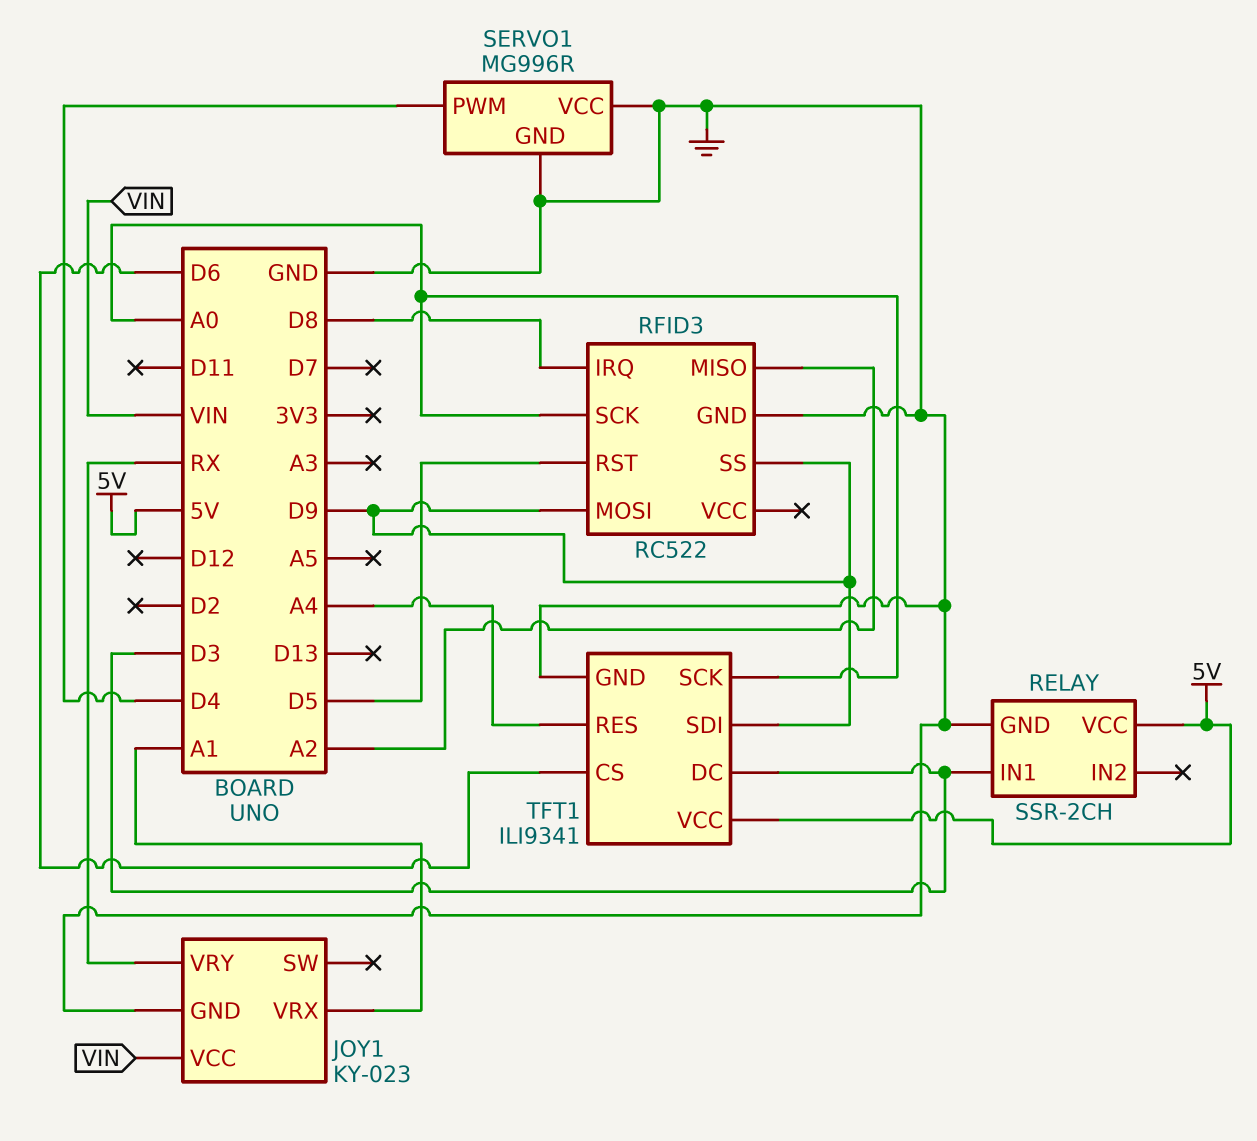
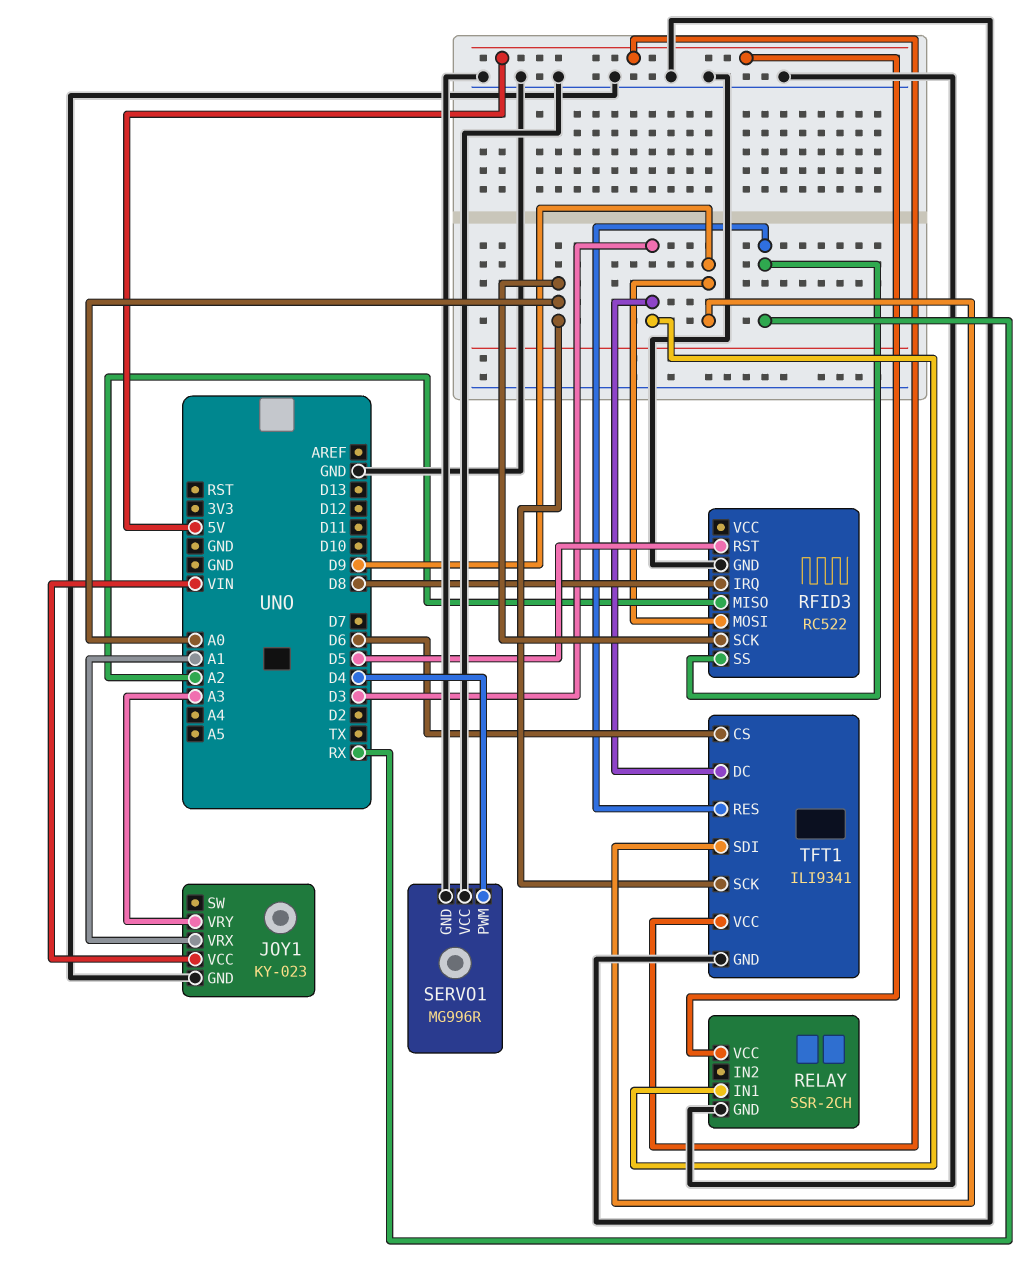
JOY1 pin VRY: RX -> A3
RFID3 pin SS: D9 -> RX
TFT1 pin RES: A4 -> RX

